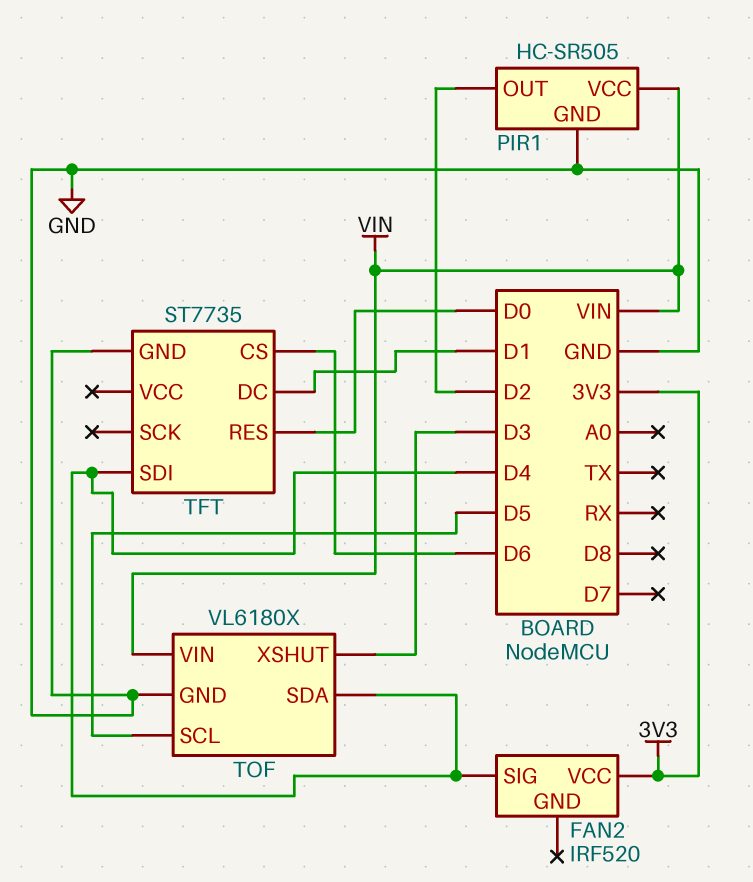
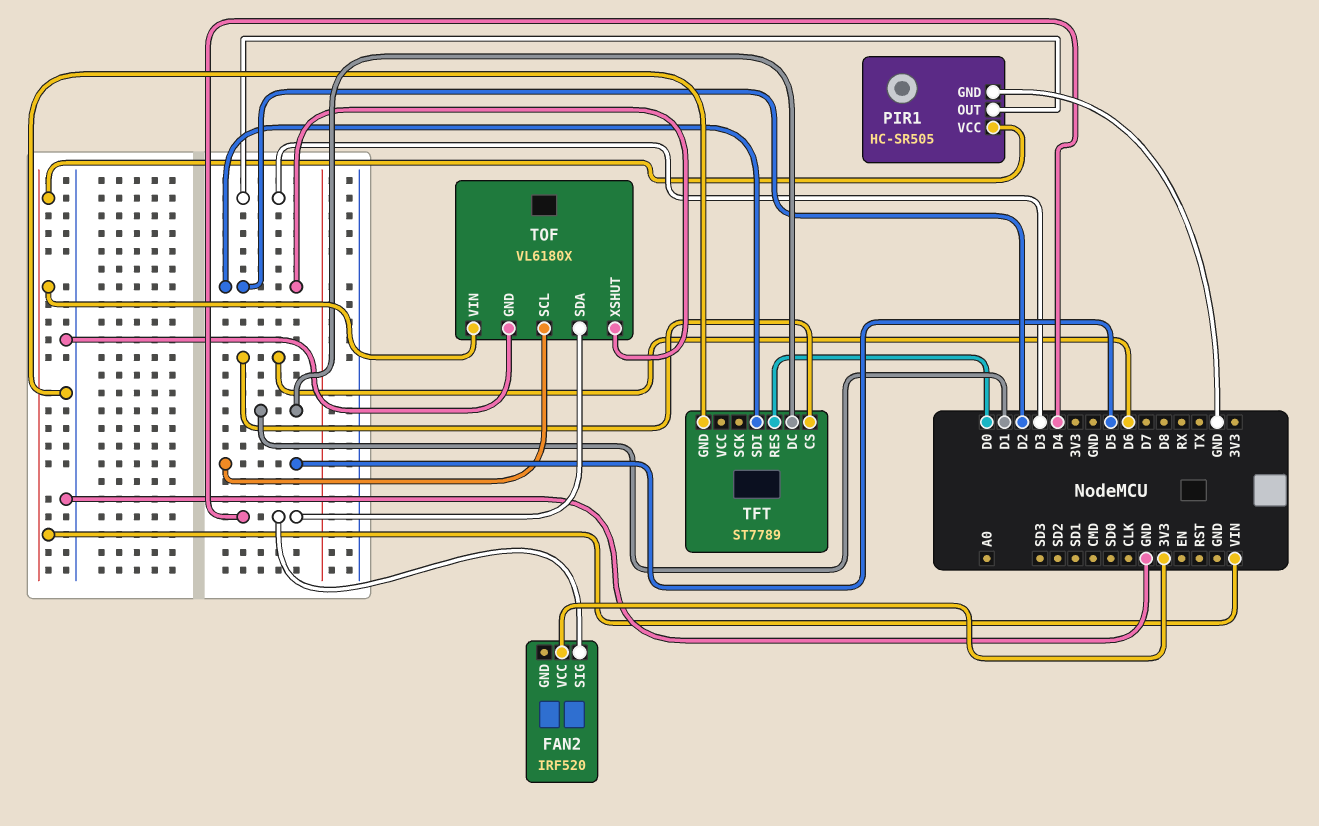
PIR1 pin OUT: D2 -> D3
TFT: ST7735 -> ST7789
TFT pin SDI: D4 -> D2
TOF pin XSHUT: D3 -> D2

